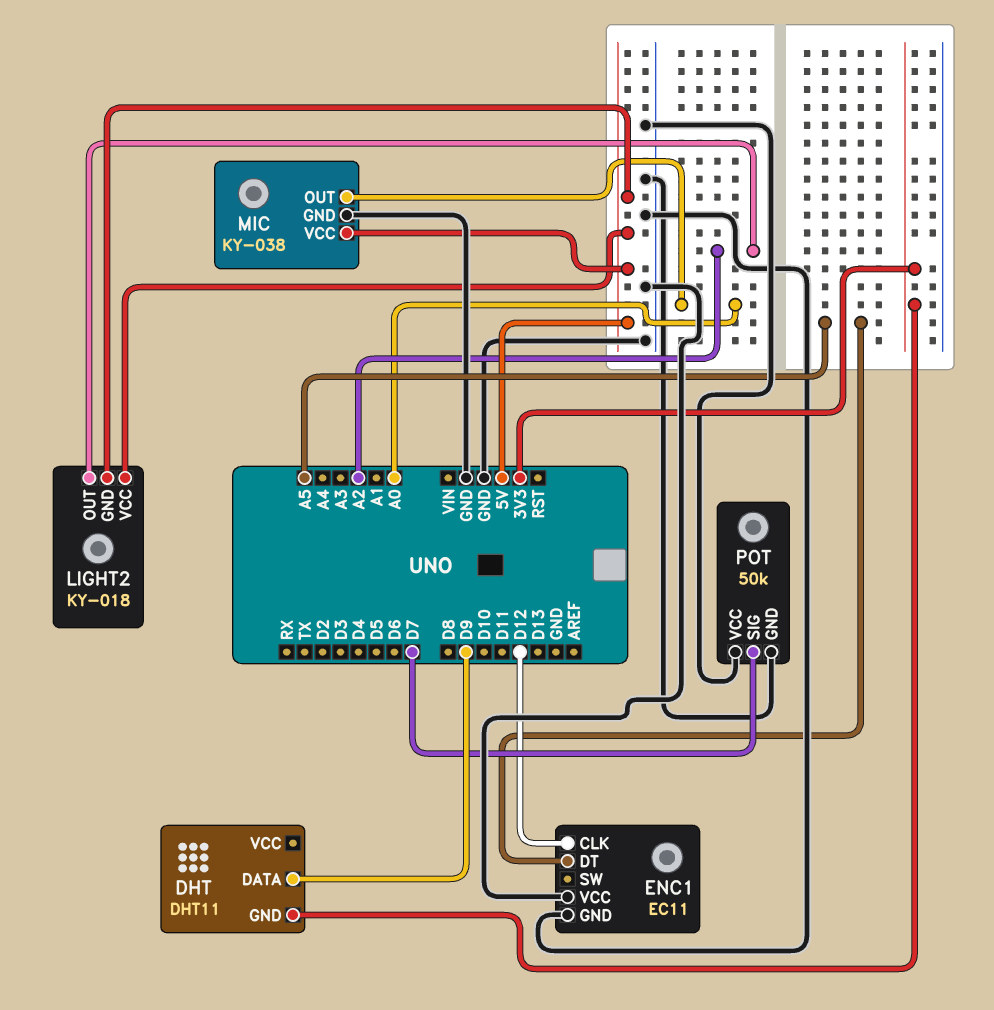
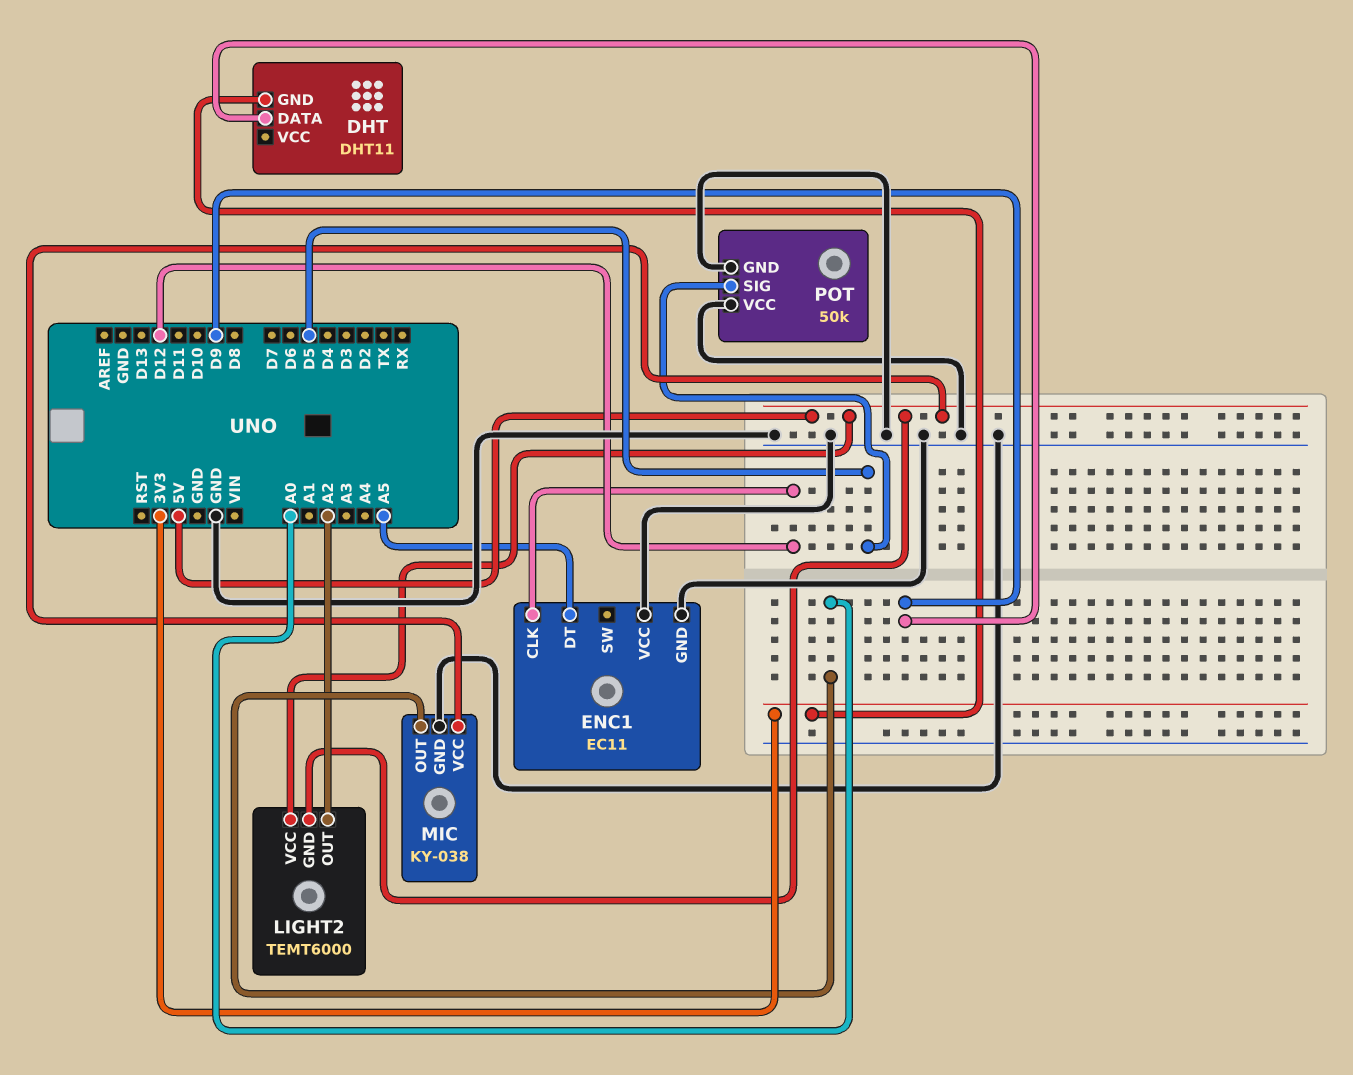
LIGHT2: KY-018 -> TEMT6000
POT pin SIG: D7 -> D5

